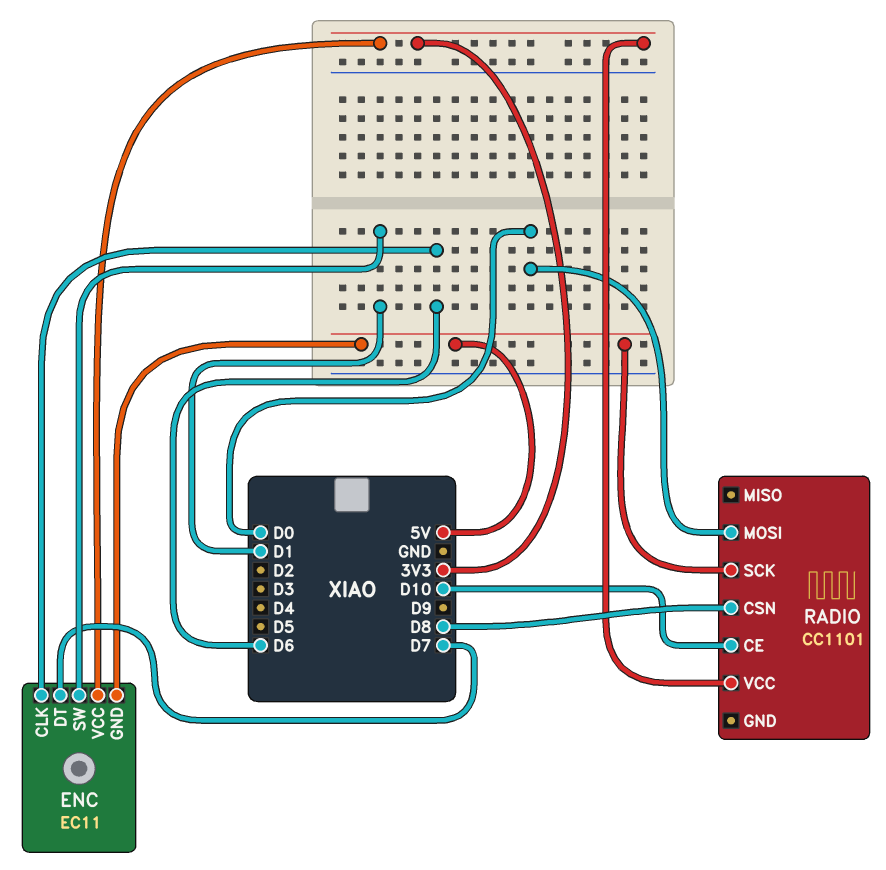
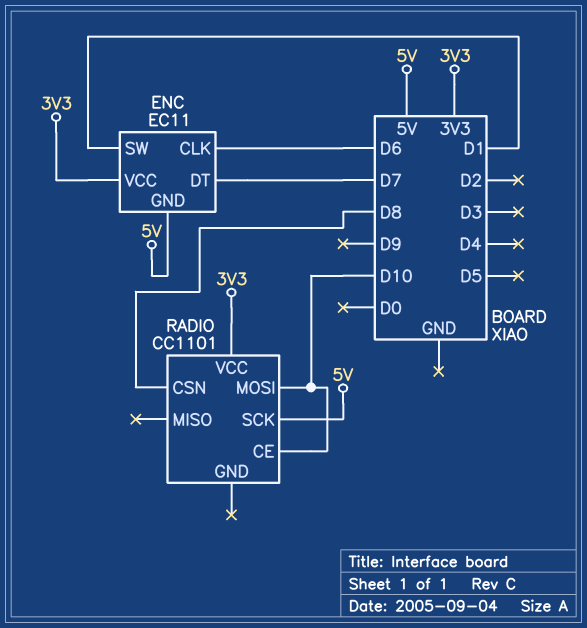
RADIO pin MOSI: D0 -> D10

